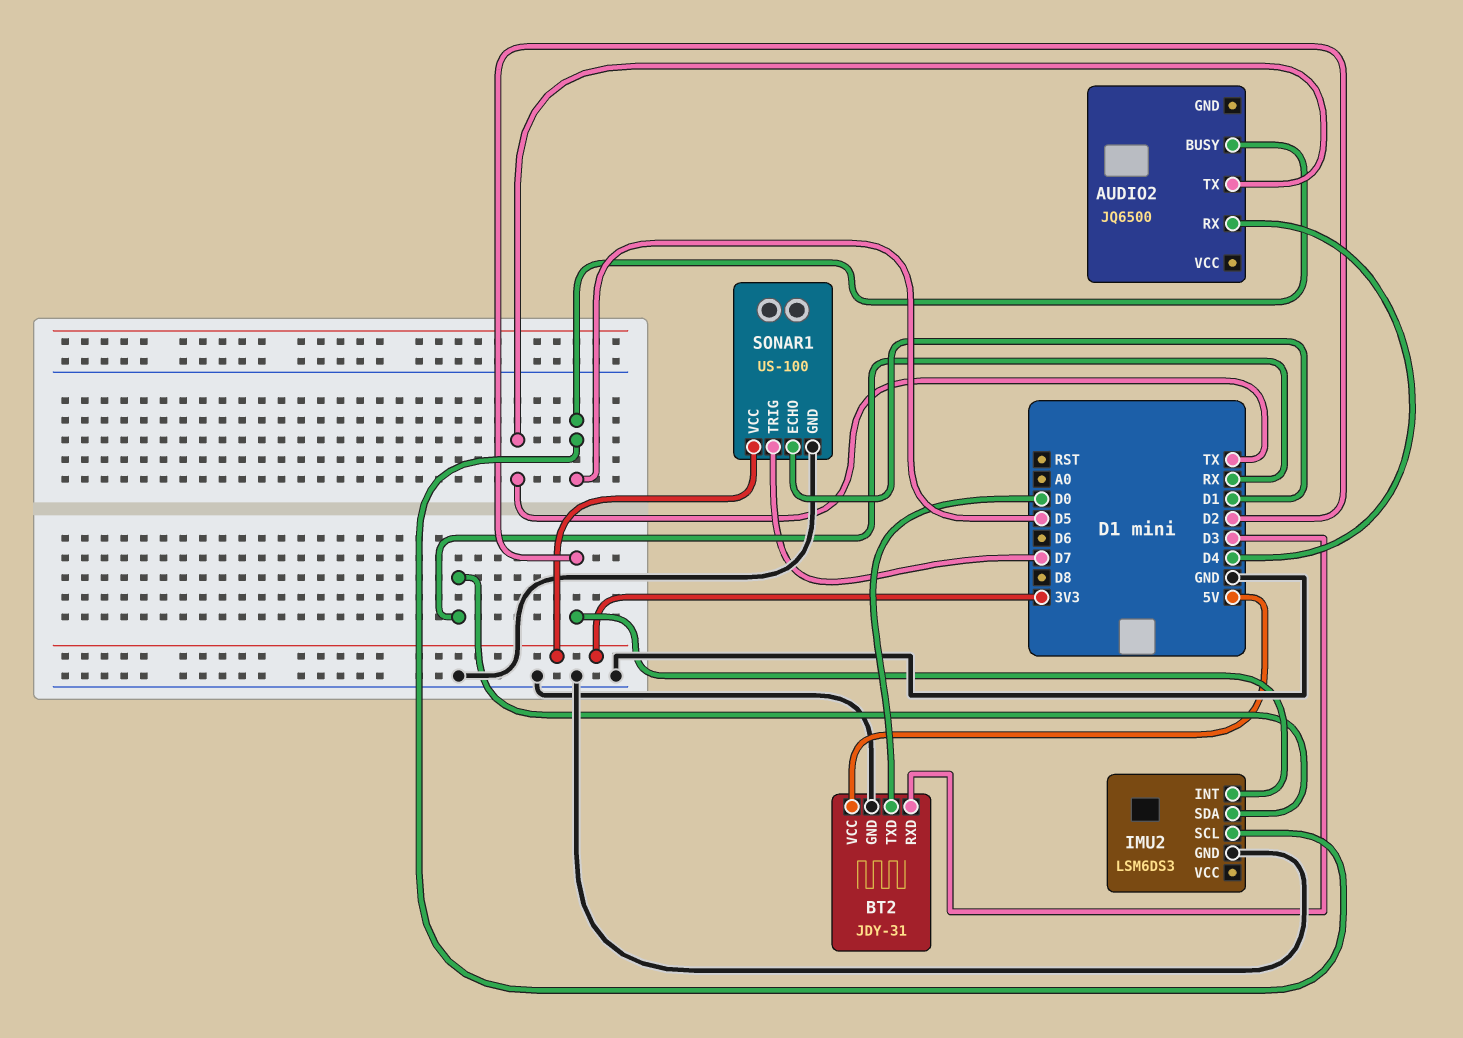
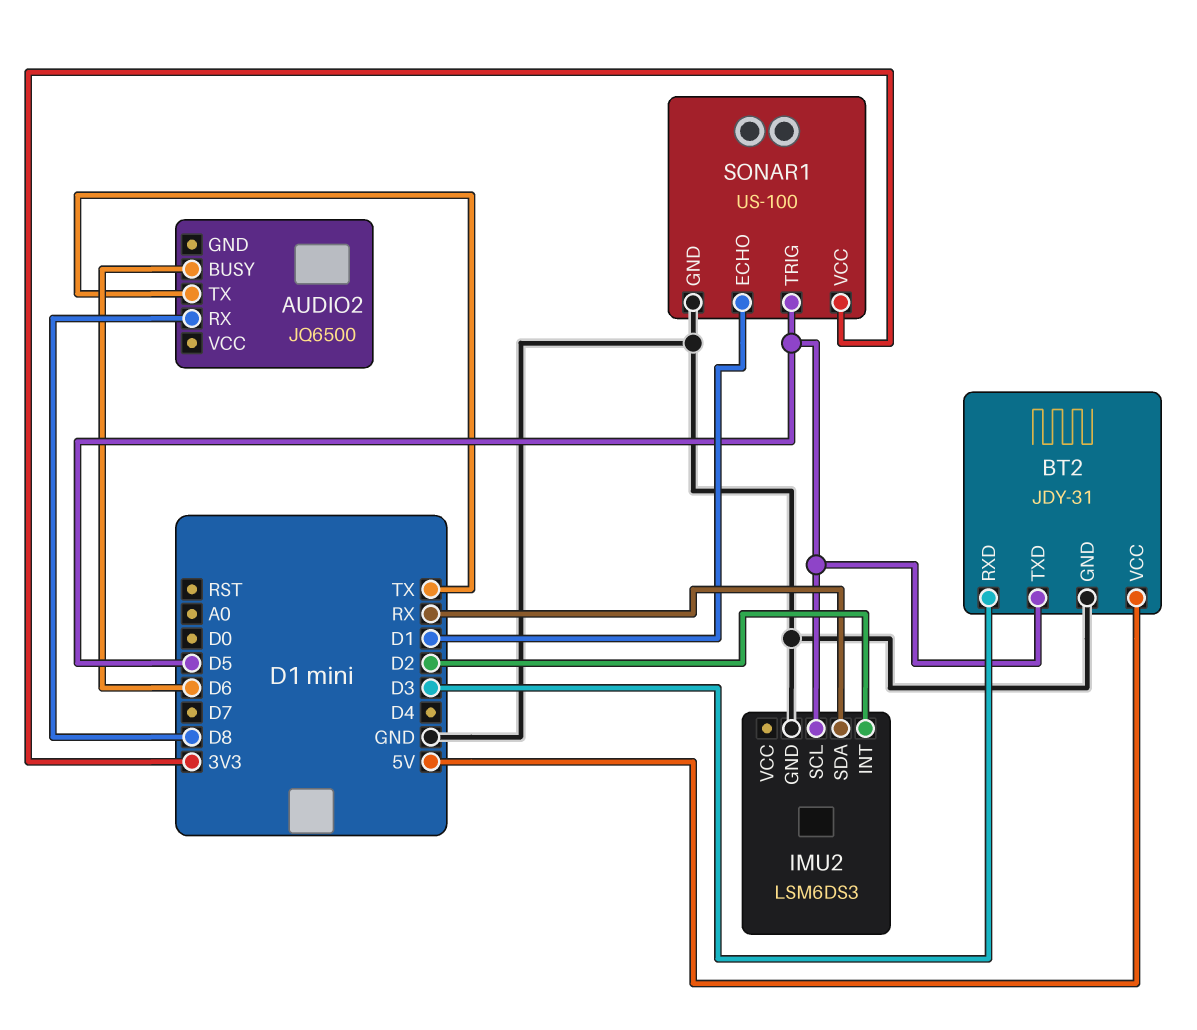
AUDIO2 pin BUSY: D5 -> D6
AUDIO2 pin RX: D4 -> D8
BT2 pin TXD: D0 -> D5
SONAR1 pin TRIG: D7 -> D5

